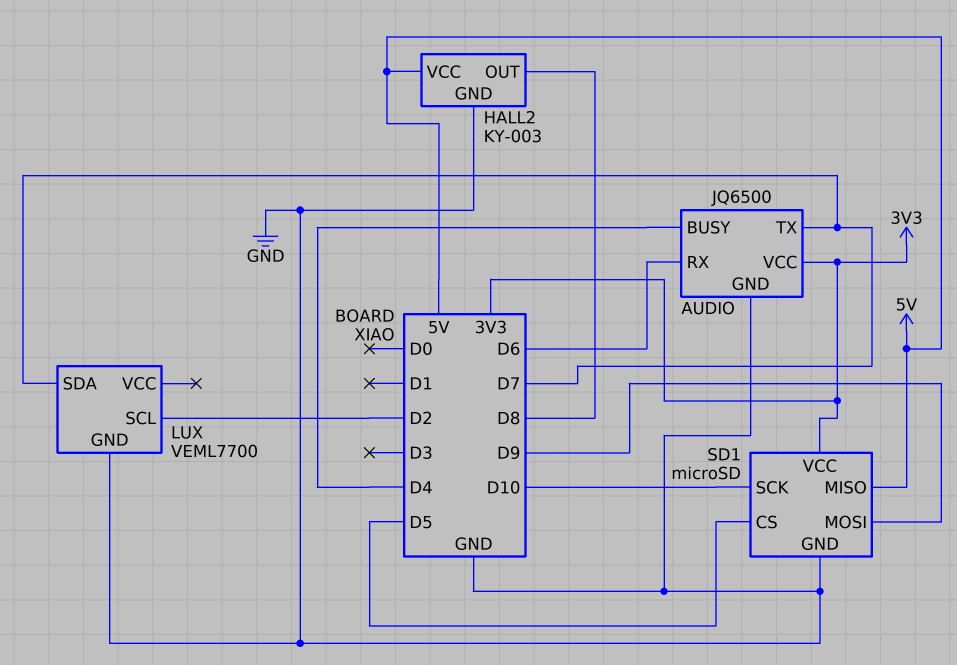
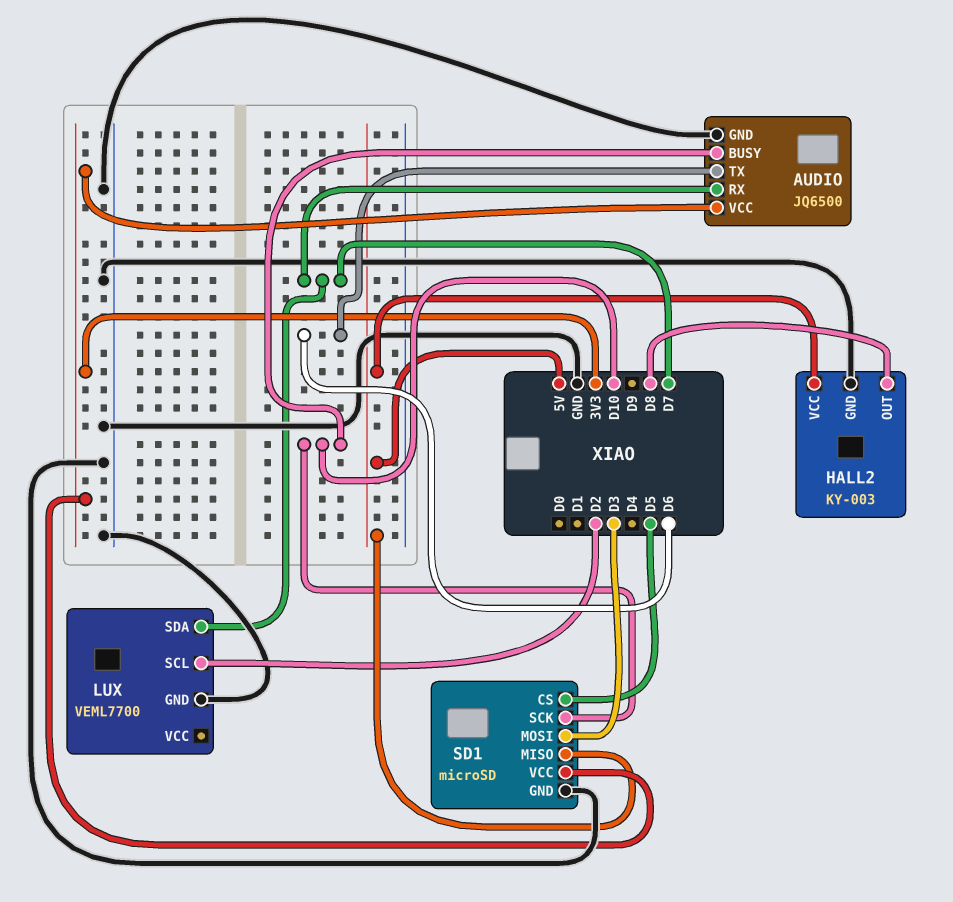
AUDIO pin BUSY: D4 -> D10
AUDIO pin RX: D6 -> D7
AUDIO pin TX: D7 -> D6
SD1 pin MOSI: D9 -> D3

